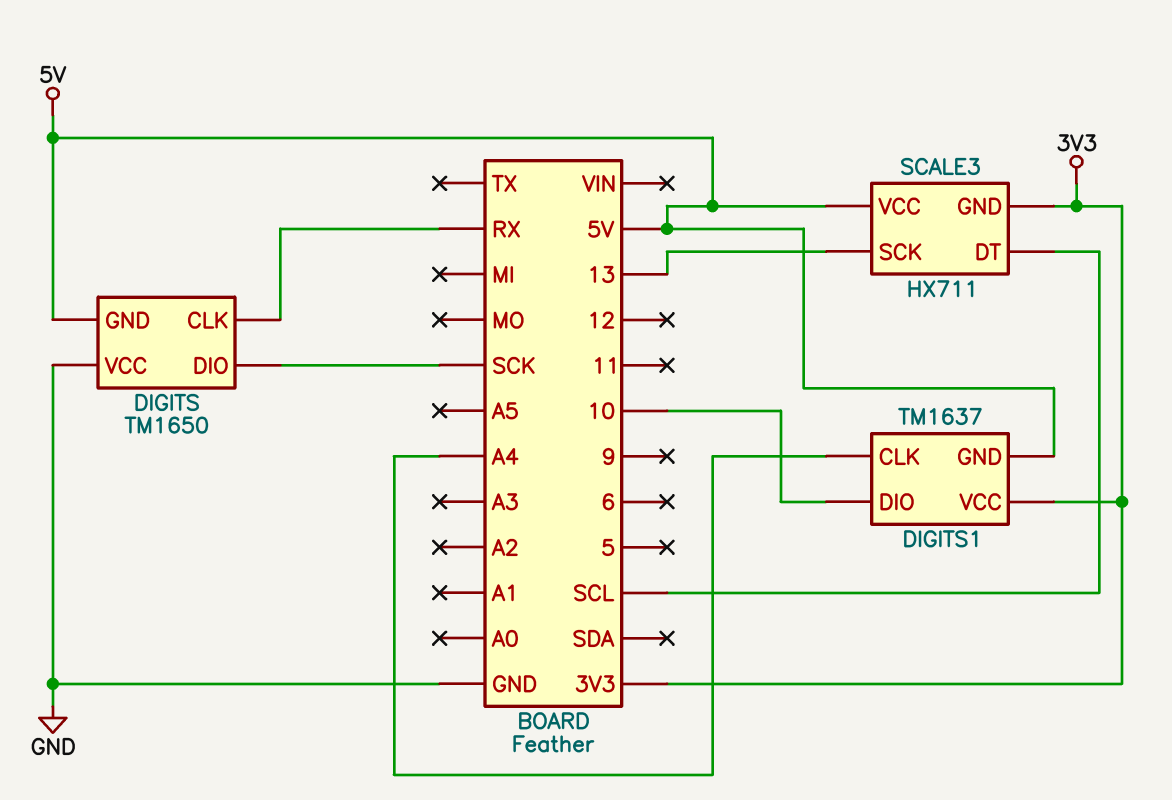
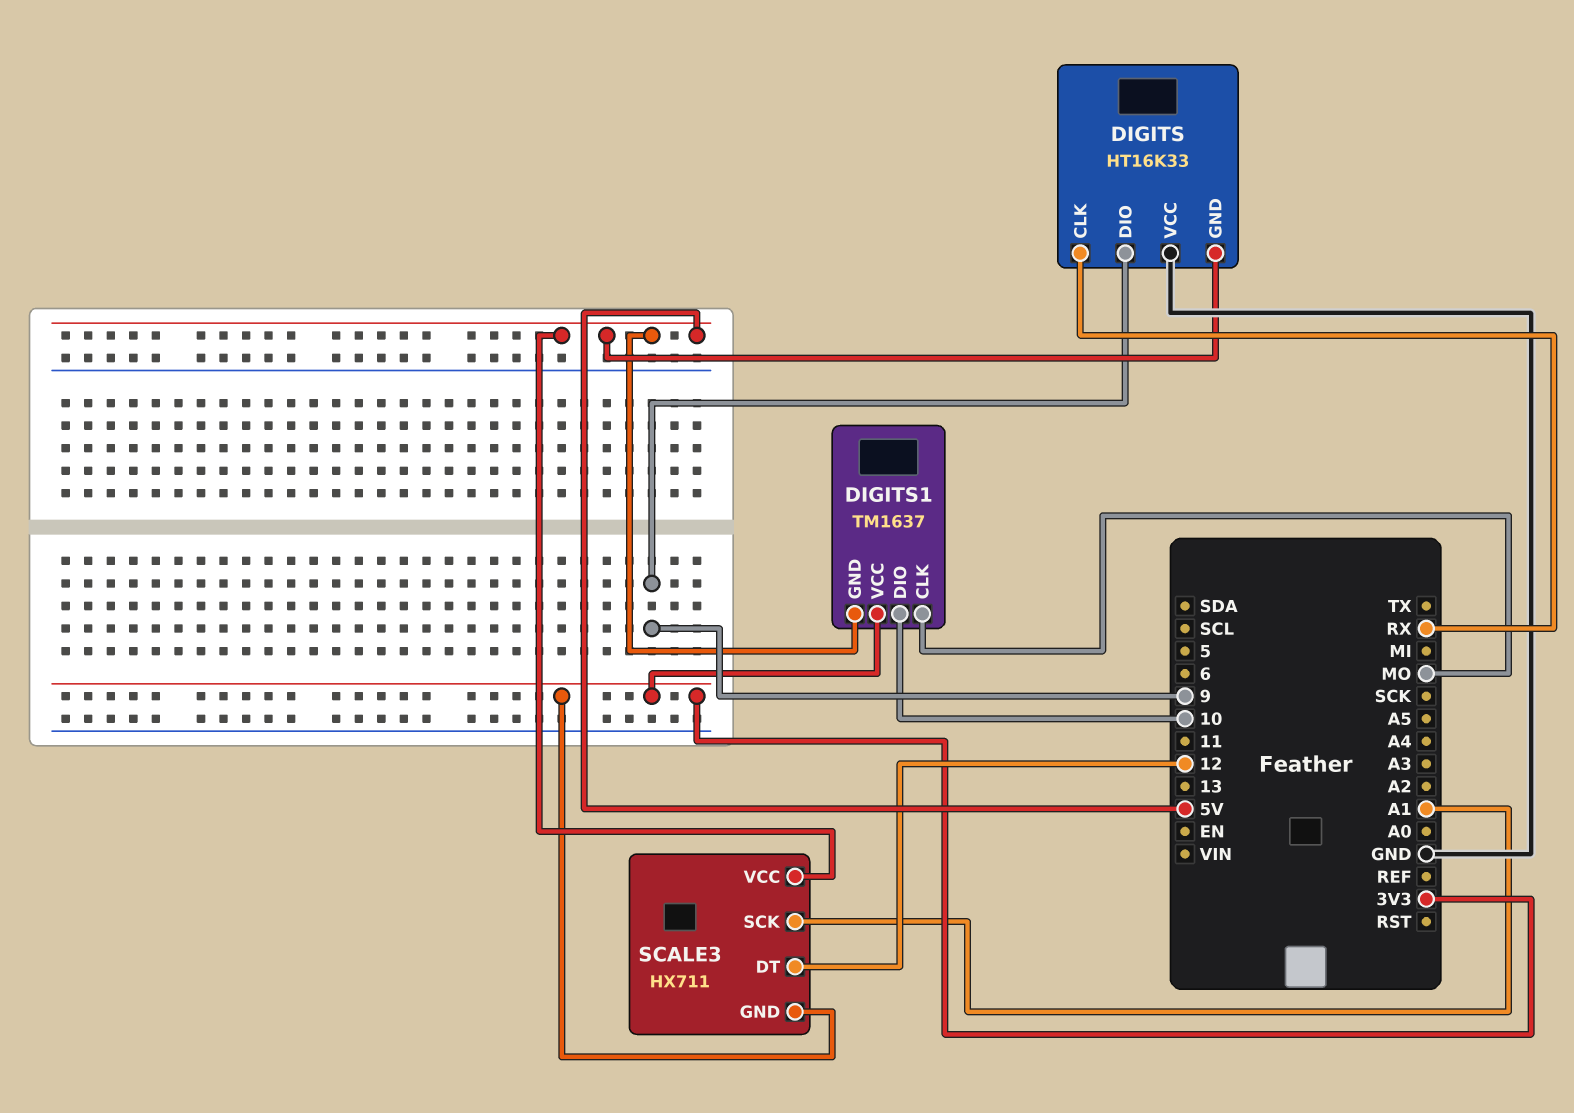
DIGITS: TM1650 -> HT16K33
DIGITS pin DIO: SCK -> 9
DIGITS1 pin CLK: A4 -> MO
SCALE3 pin DT: SCL -> 12
SCALE3 pin SCK: 13 -> A1

